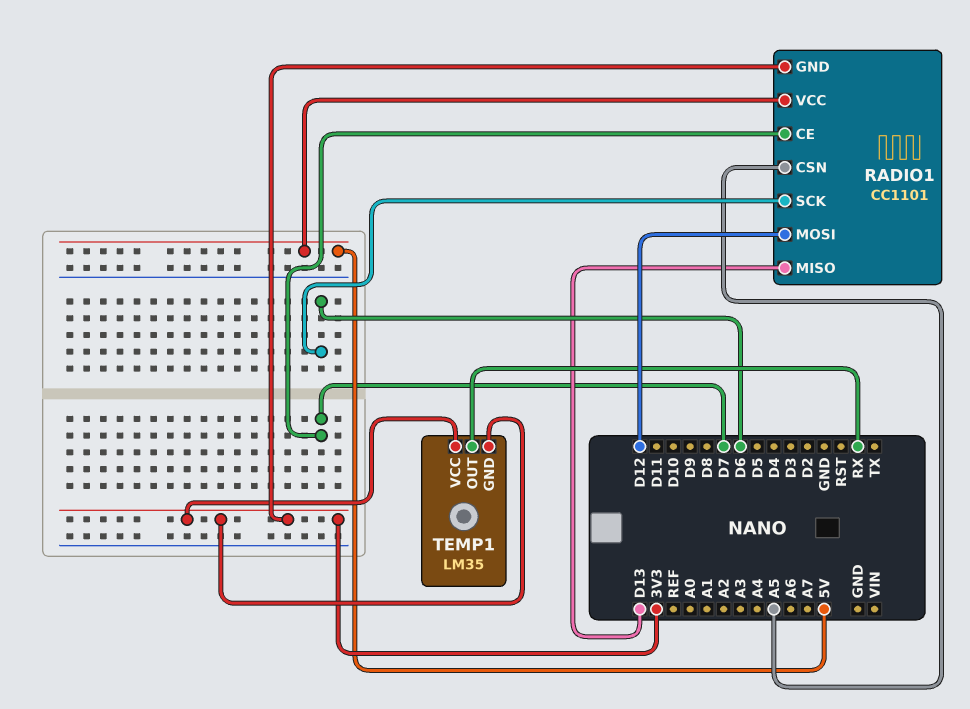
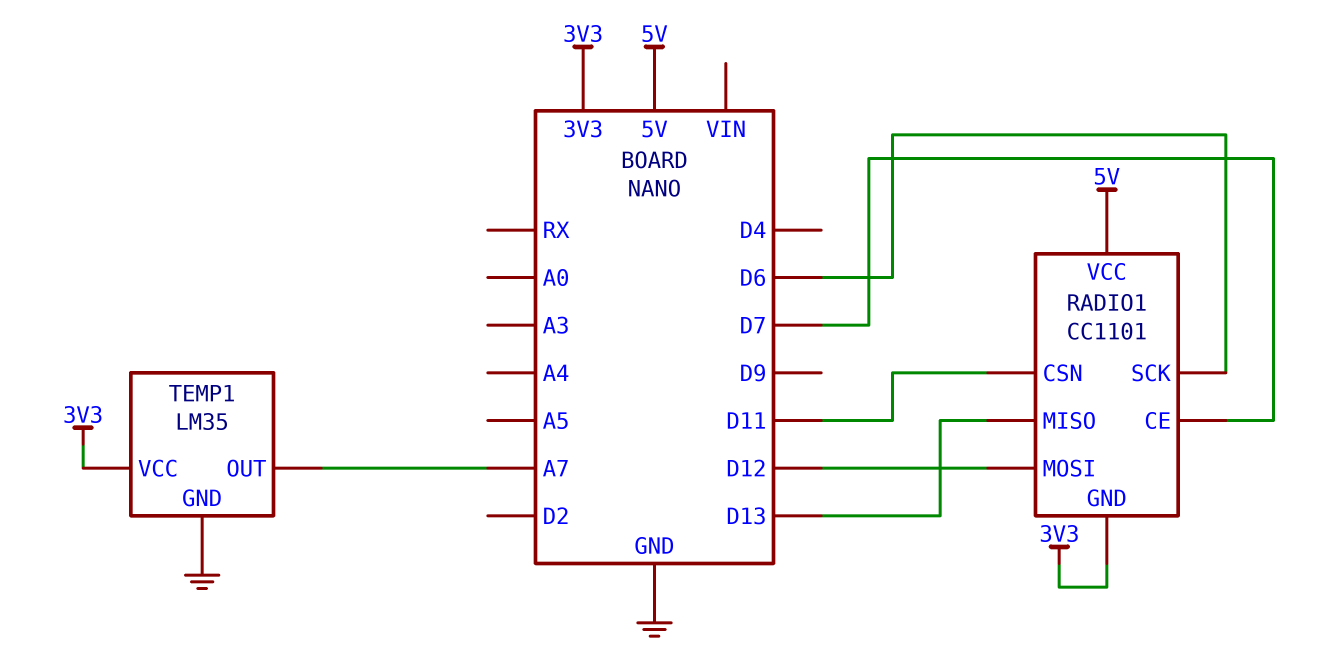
RADIO1 pin CSN: A5 -> D11
TEMP1 pin GND: 3V3 -> GND
TEMP1 pin OUT: RX -> A7

